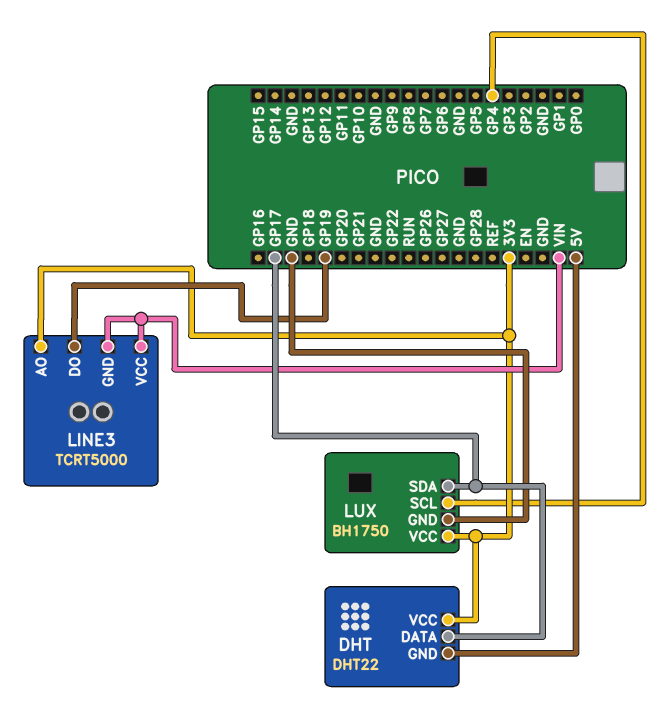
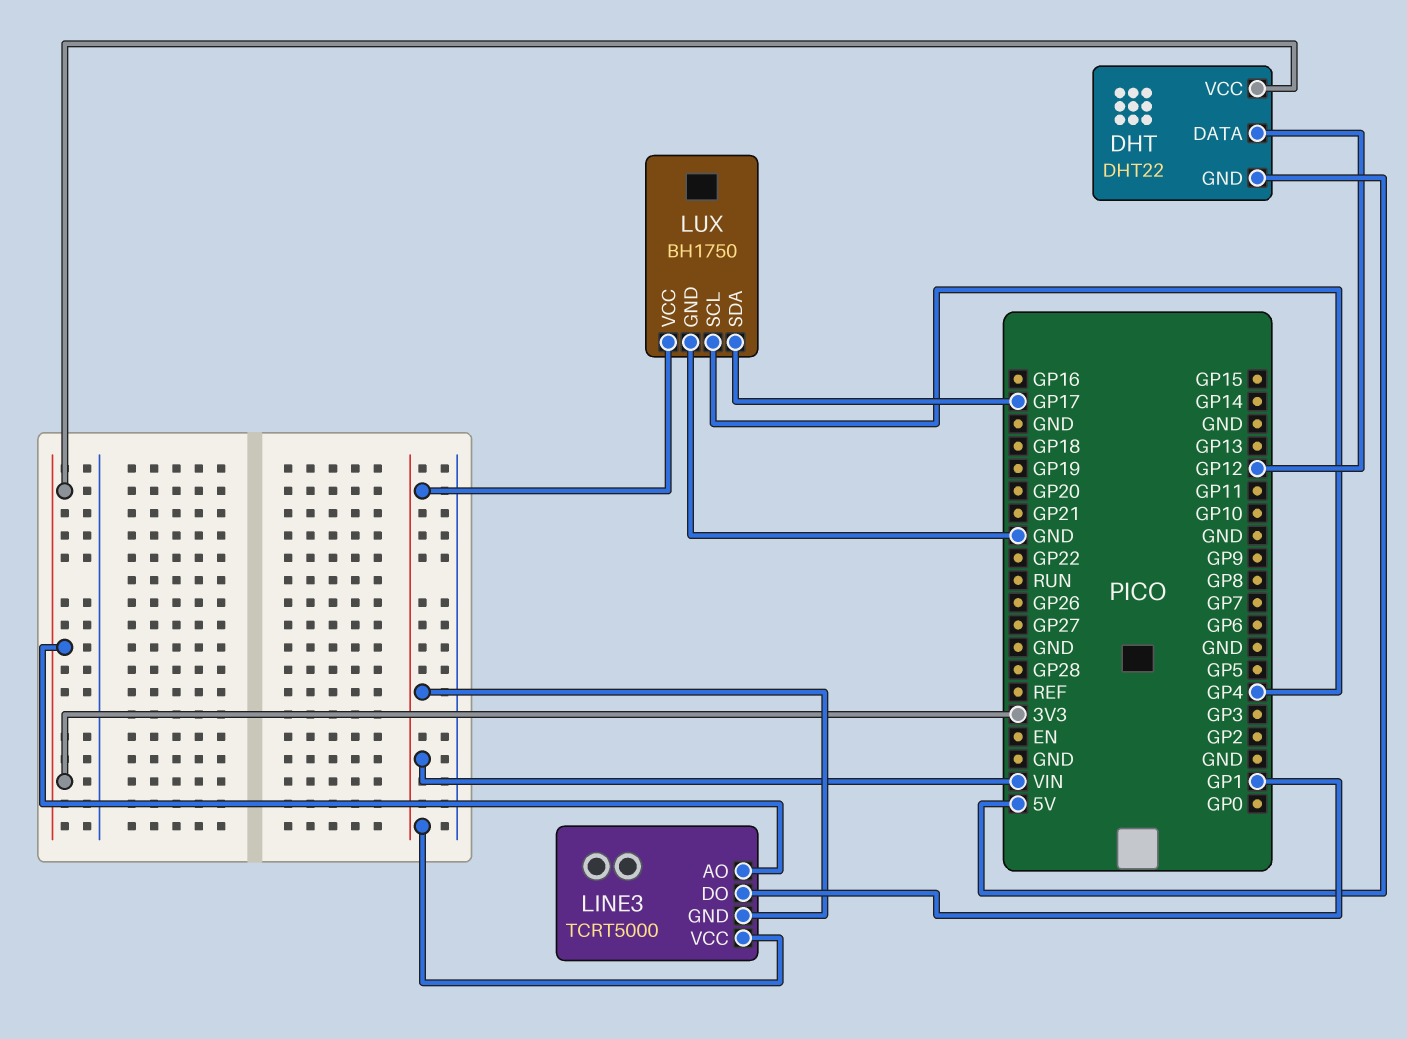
DHT pin DATA: GP17 -> GP12
LINE3 pin DO: GP19 -> GP1
LUX pin VCC: 3V3 -> VIN

